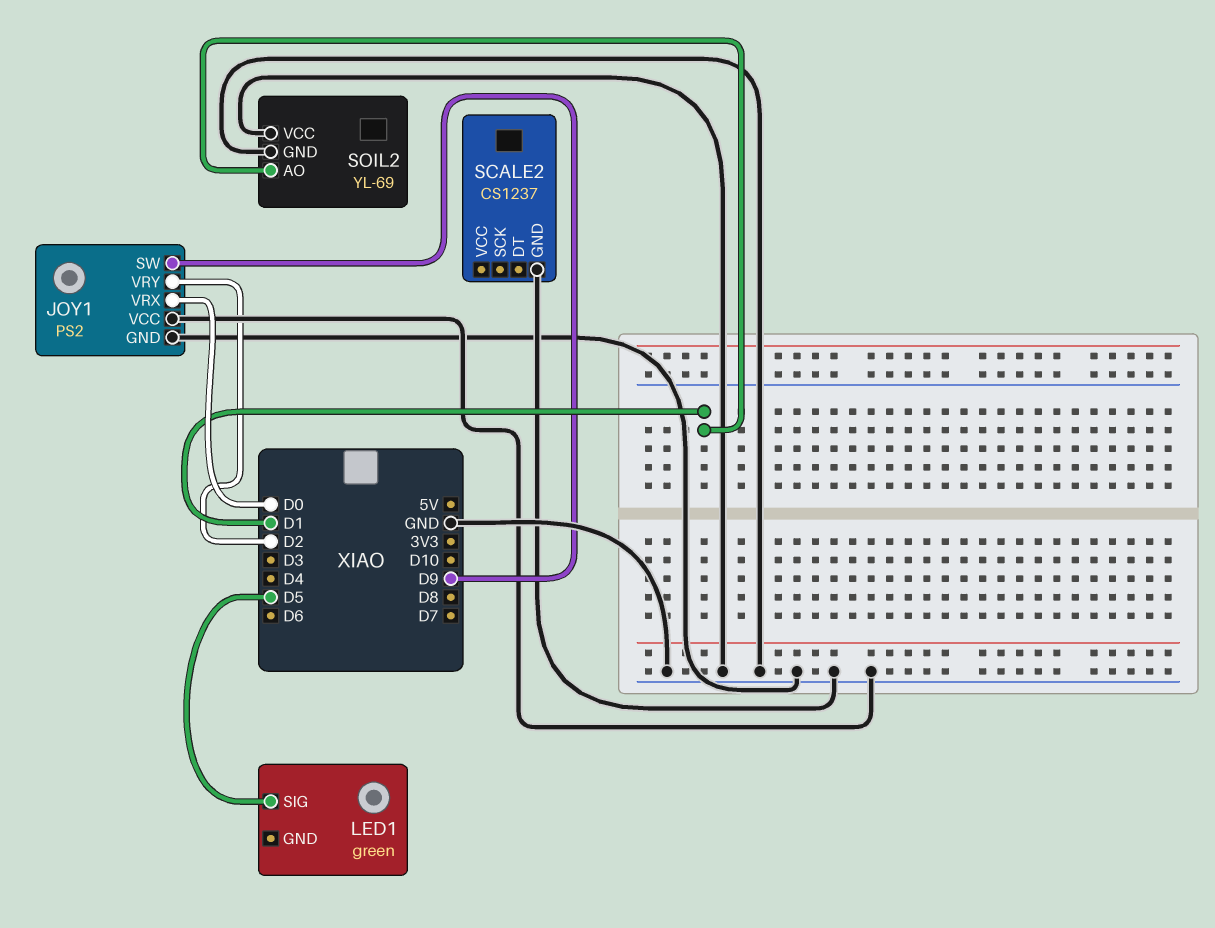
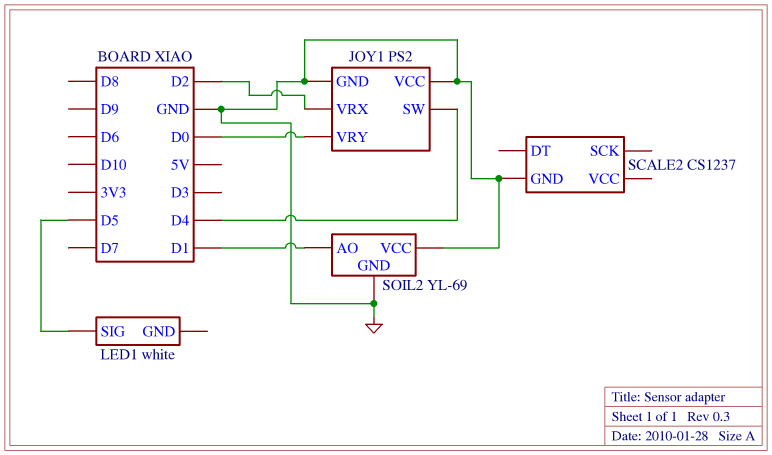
JOY1 pin SW: D9 -> D4
JOY1 pin VRX: D0 -> D2
JOY1 pin VRY: D2 -> D0
LED1: green -> white

